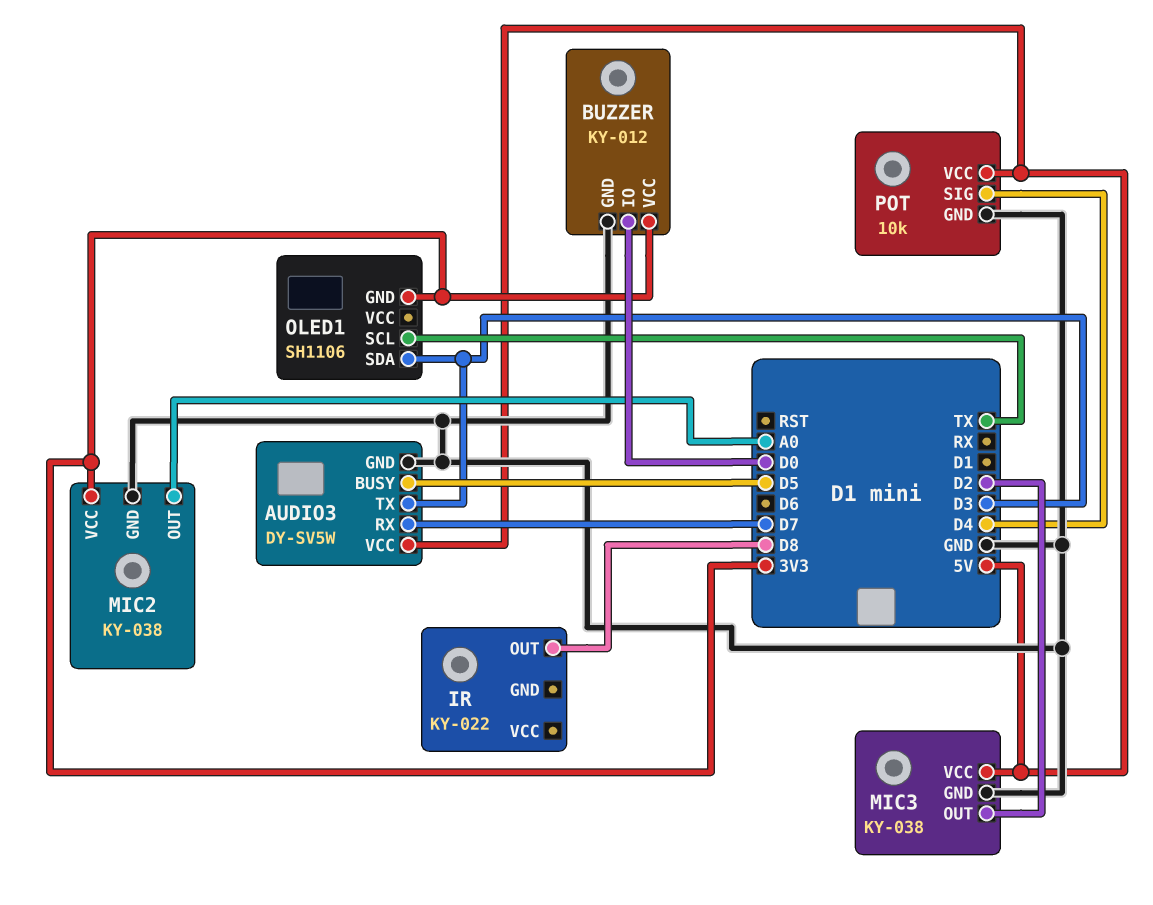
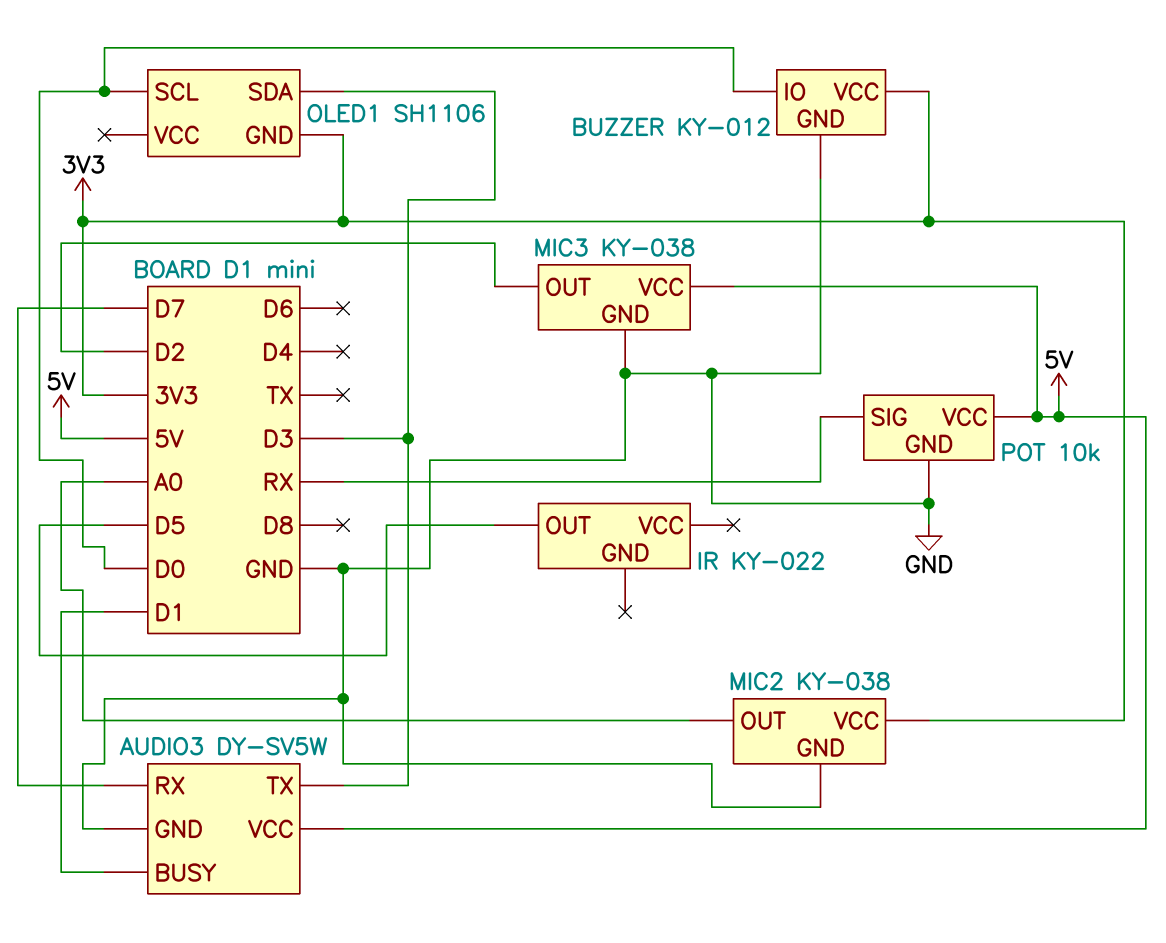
AUDIO3 pin BUSY: D5 -> D1
IR pin OUT: D8 -> D5
OLED1 pin SCL: TX -> D0
POT pin SIG: D4 -> RX

